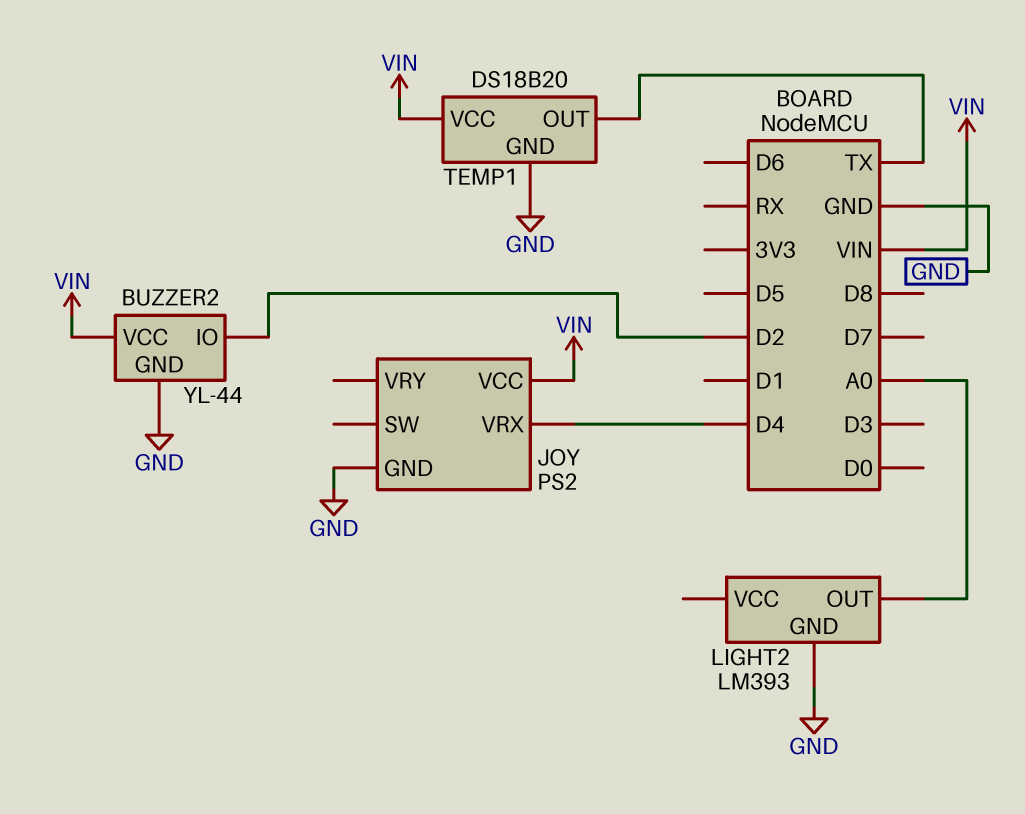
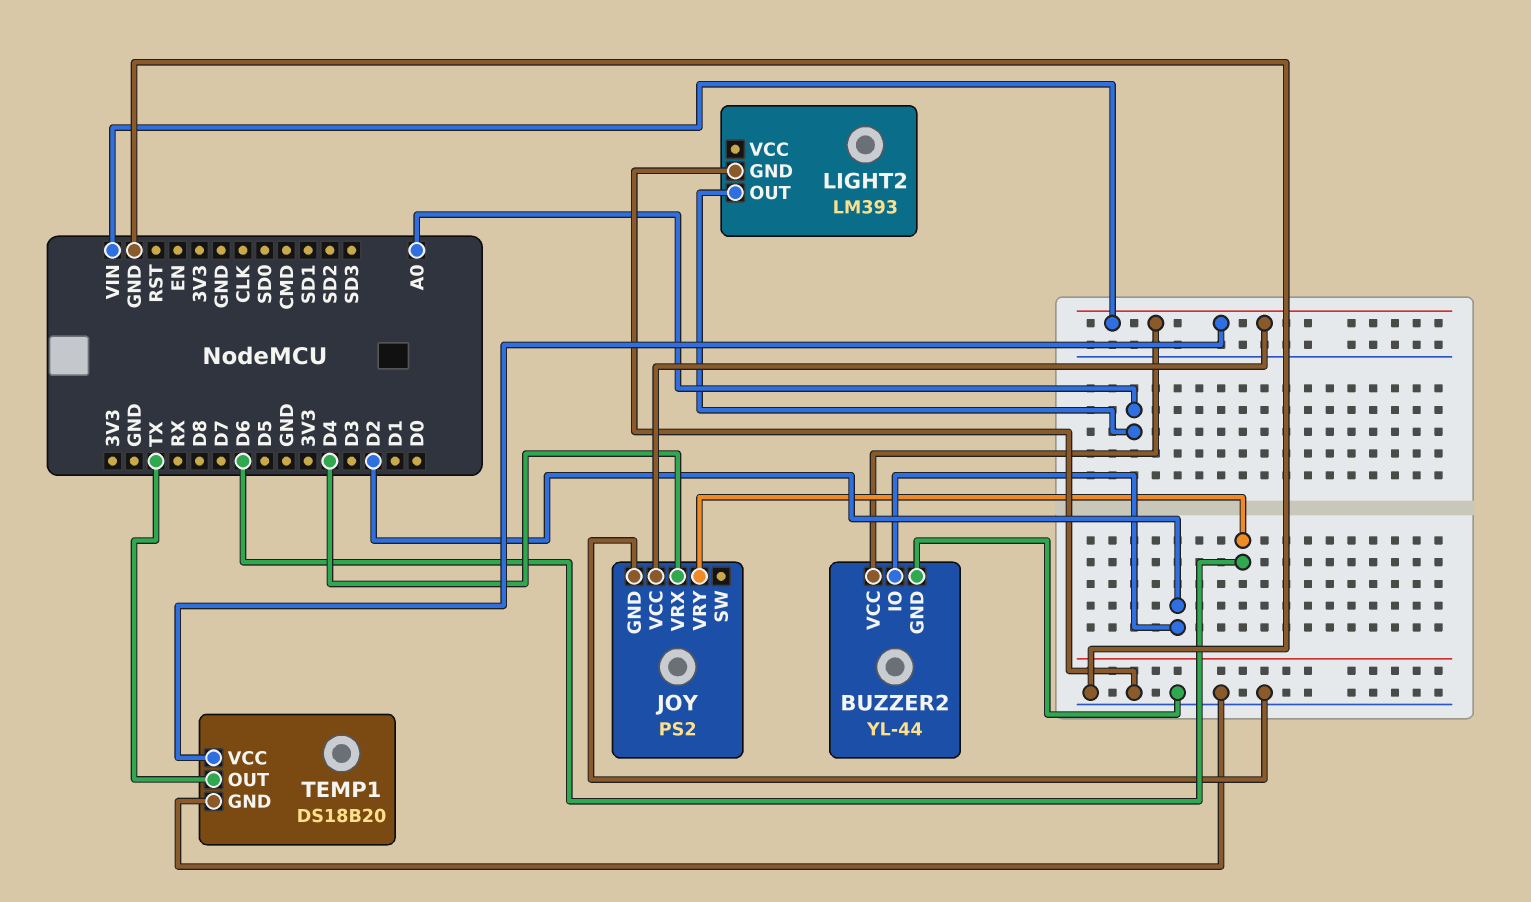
JOY pin VRY: none -> D6

